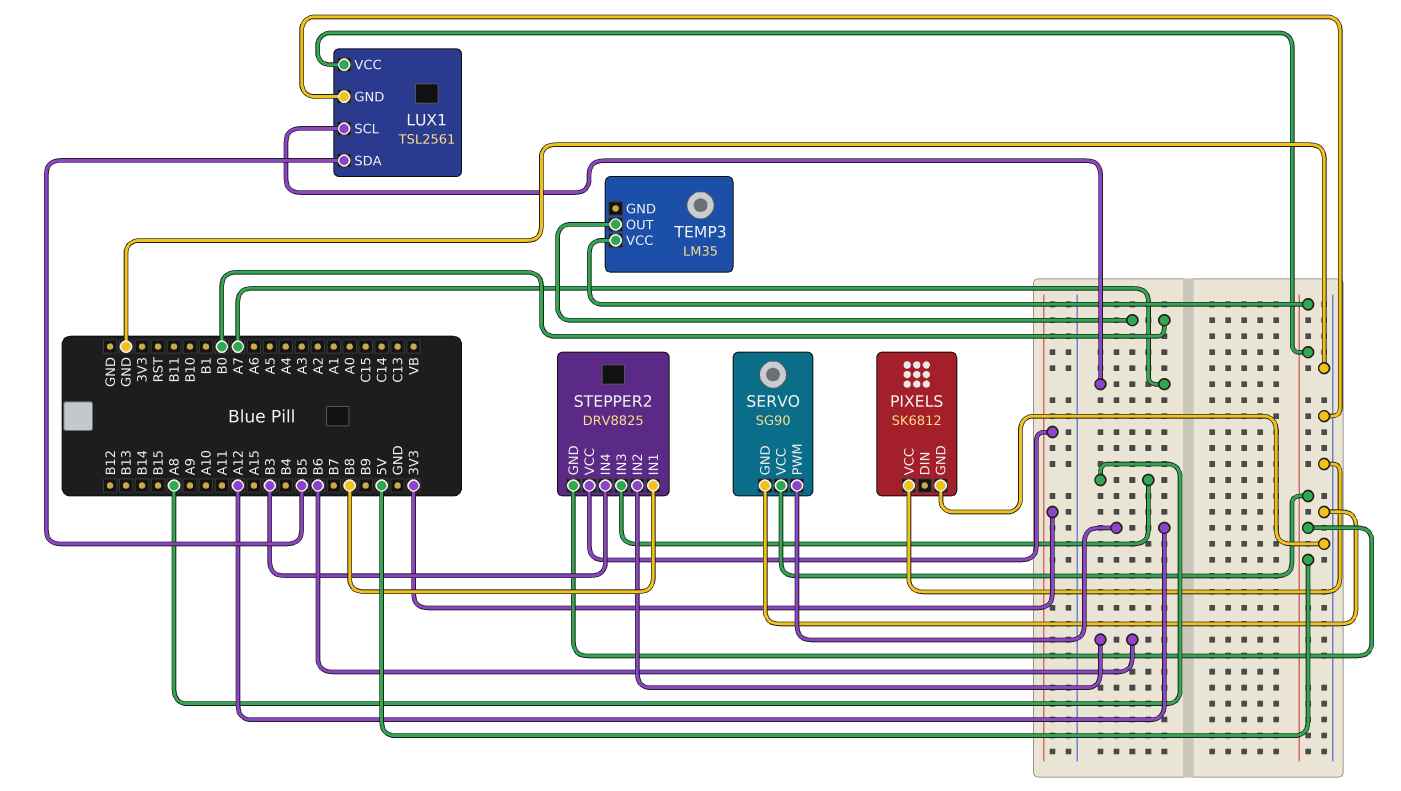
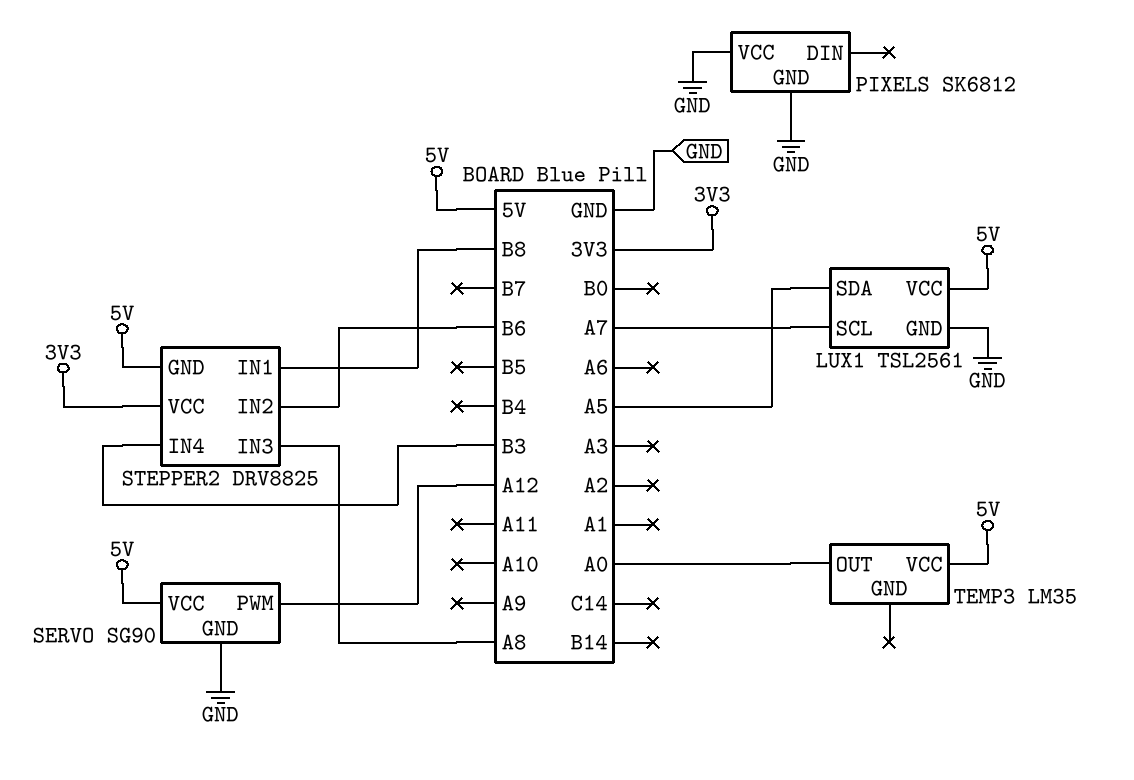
LUX1 pin SDA: B5 -> A5
TEMP3 pin OUT: B0 -> A0

